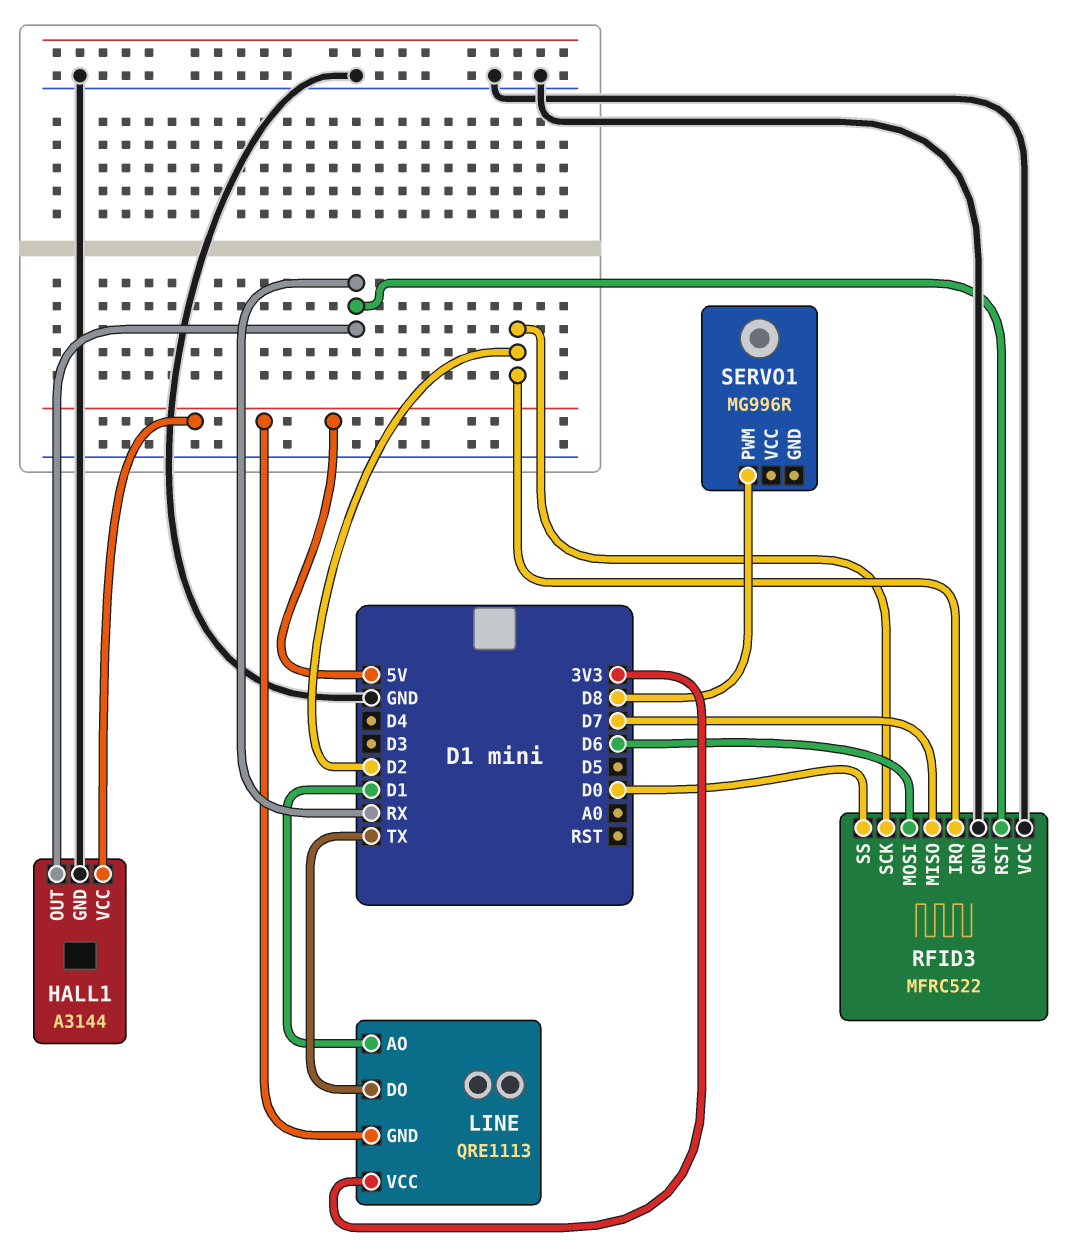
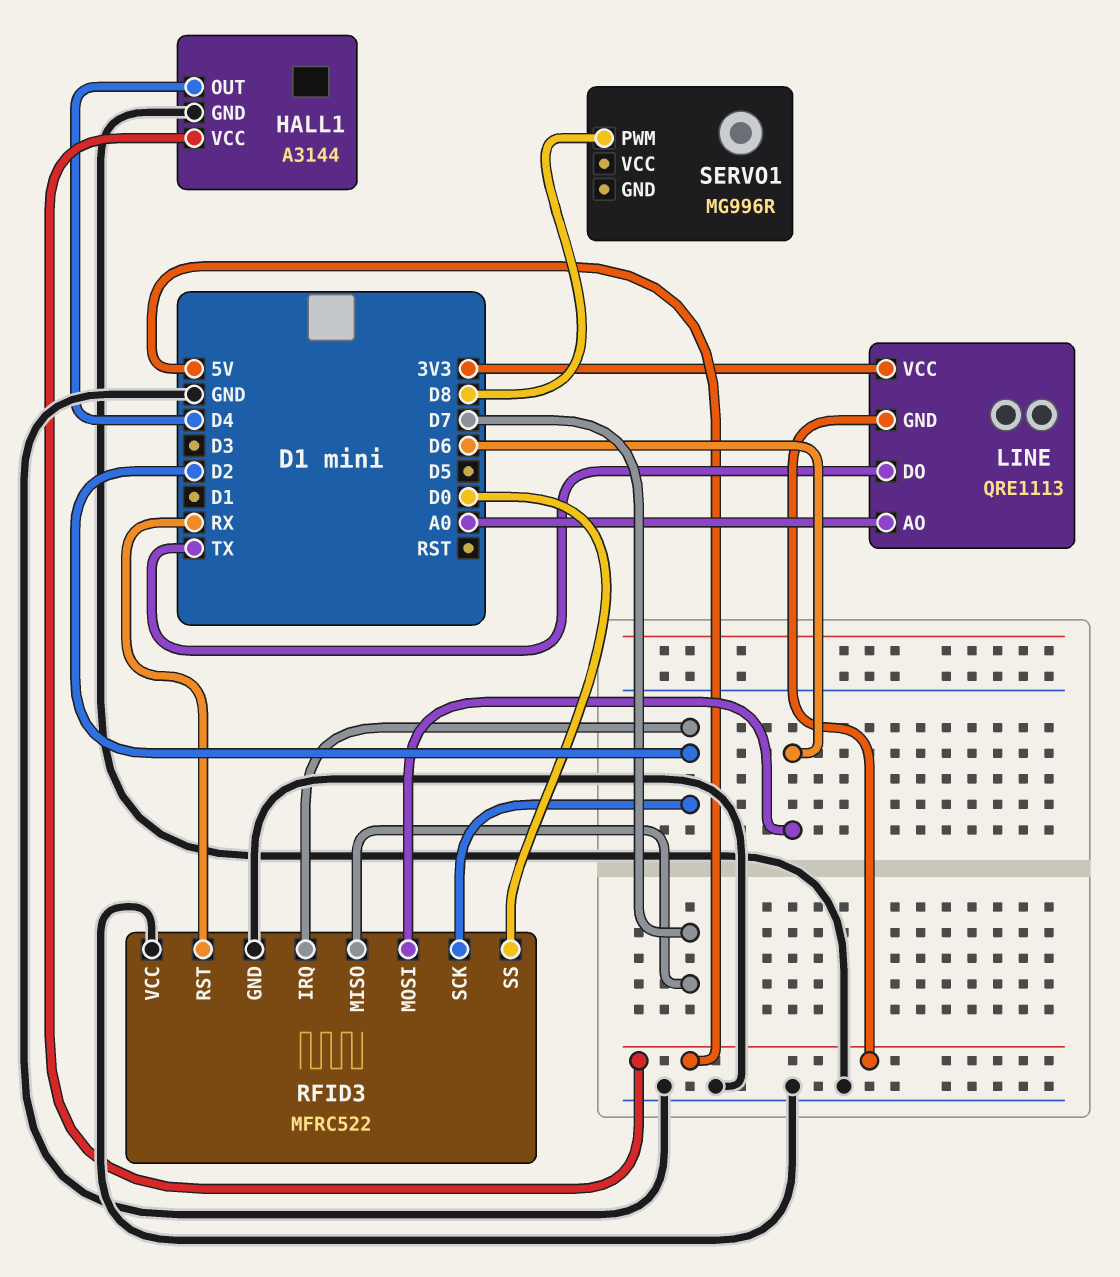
HALL1 pin OUT: RX -> D4
LINE pin AO: D1 -> A0

